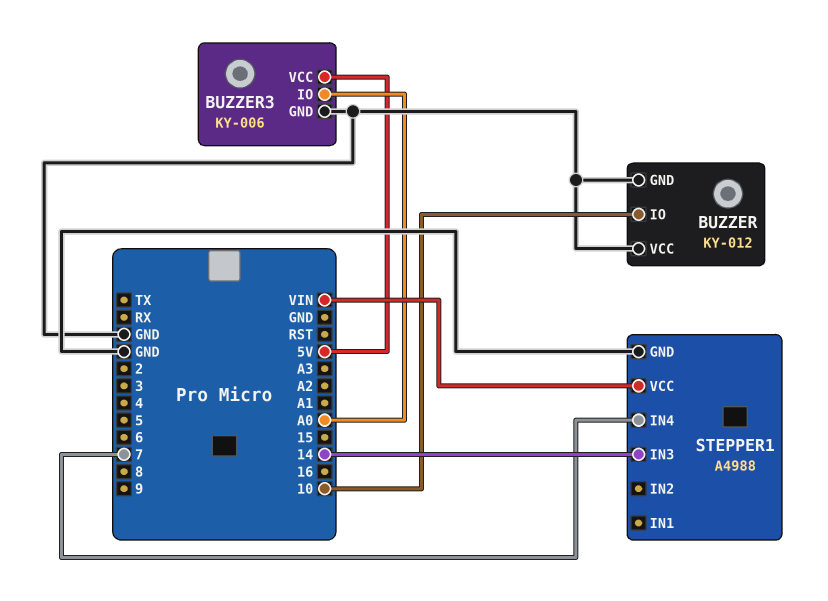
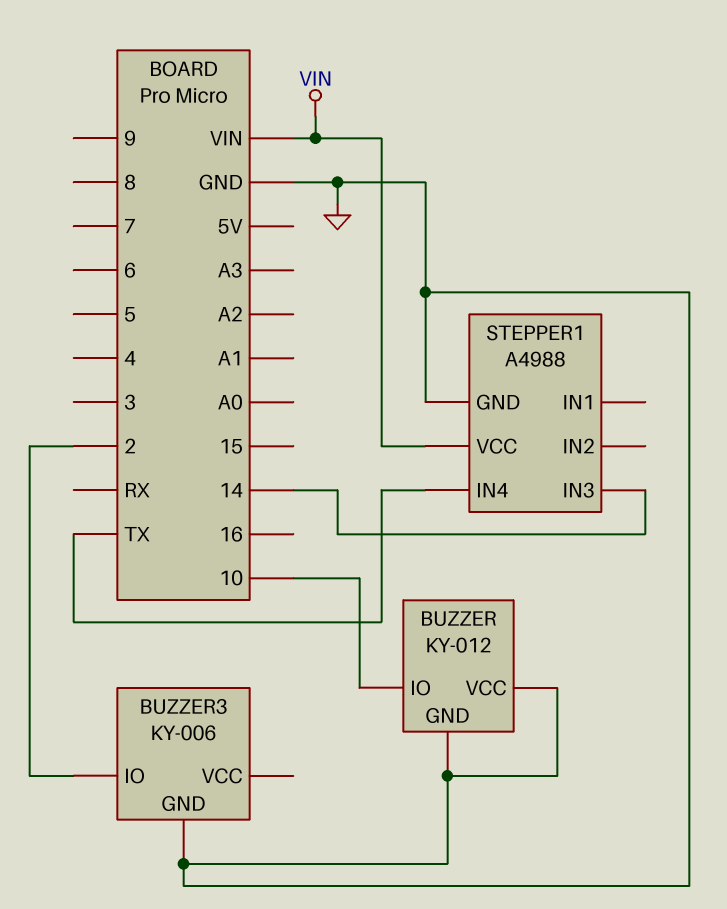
BUZZER3 pin IO: A0 -> 2
BUZZER3 pin VCC: 5V -> none
STEPPER1 pin IN4: 7 -> TX

